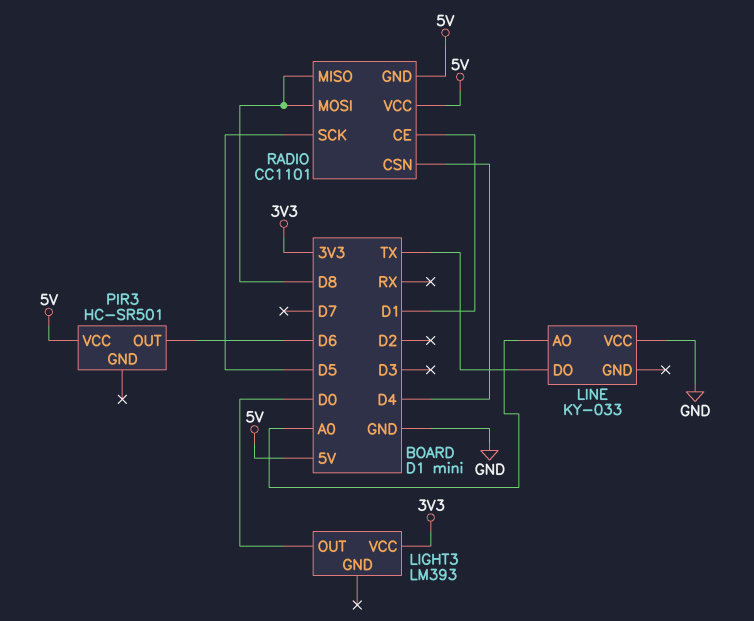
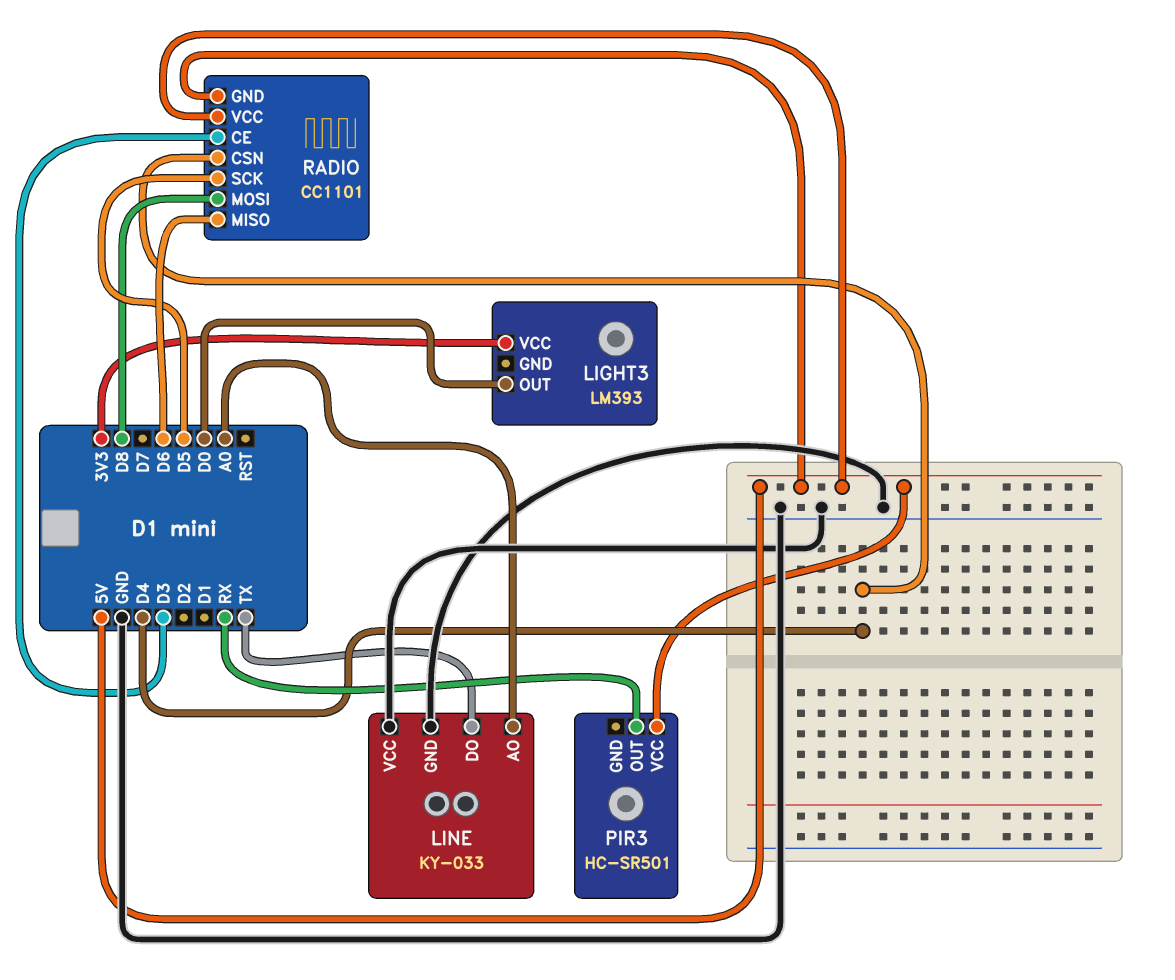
LINE pin GND: none -> GND
PIR3 pin OUT: D6 -> RX
RADIO pin CE: D1 -> D3
RADIO pin MISO: D8 -> D6

